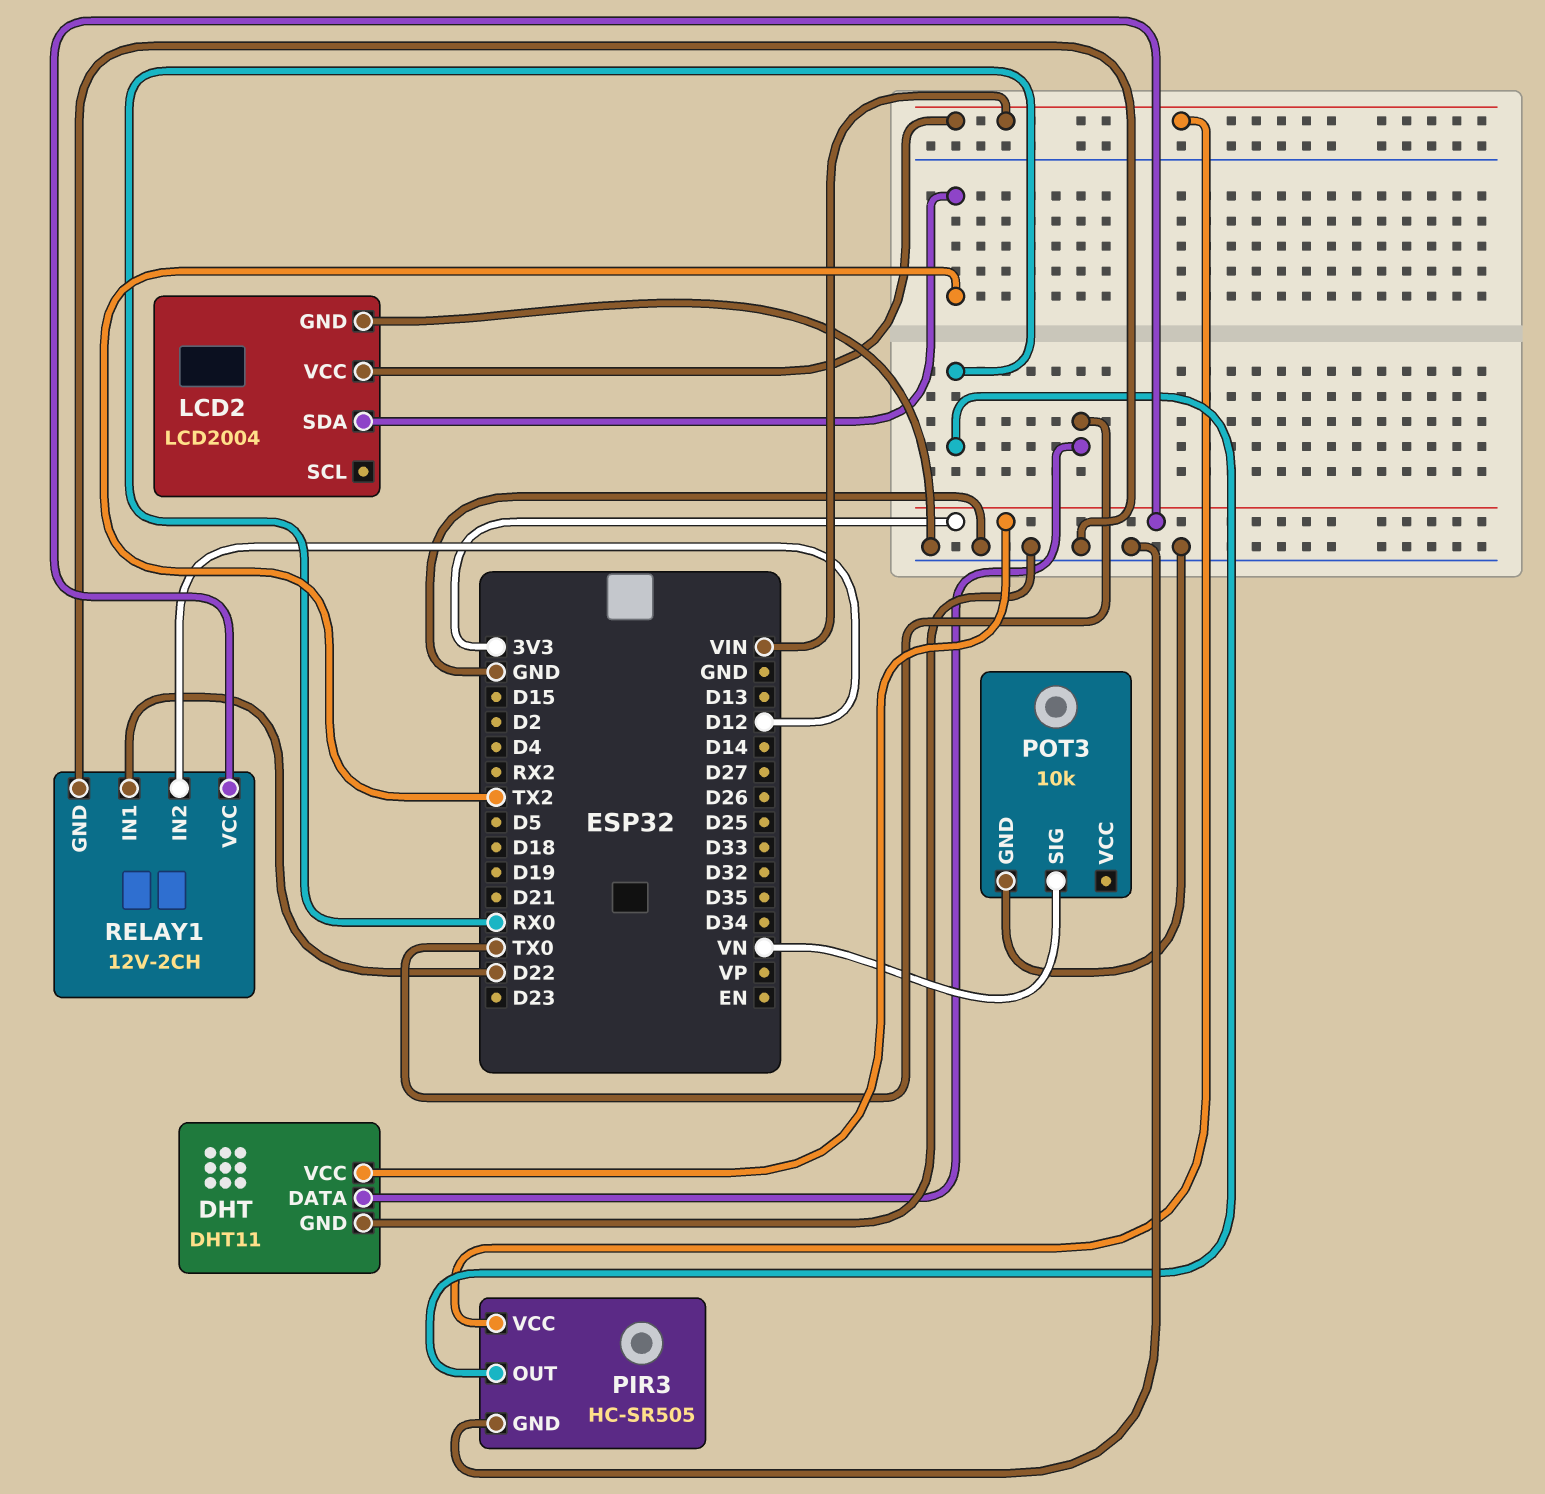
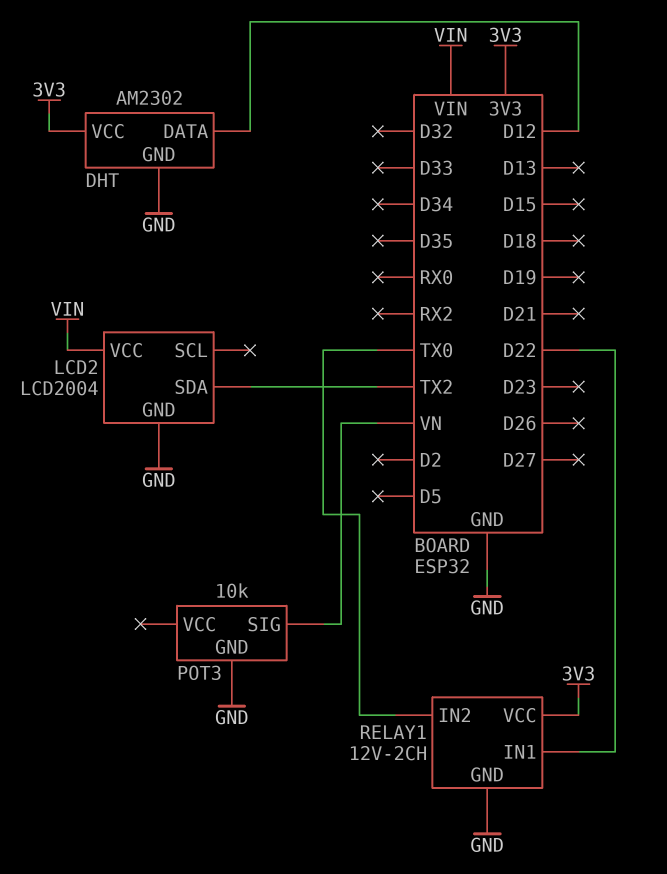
DHT: DHT11 -> AM2302
DHT pin DATA: TX0 -> D12
PIR3: HC-SR505 -> none
PIR3 pin GND: GND -> none
PIR3 pin OUT: RX0 -> none
PIR3 pin VCC: VIN -> none
RELAY1 pin IN2: D12 -> TX0

